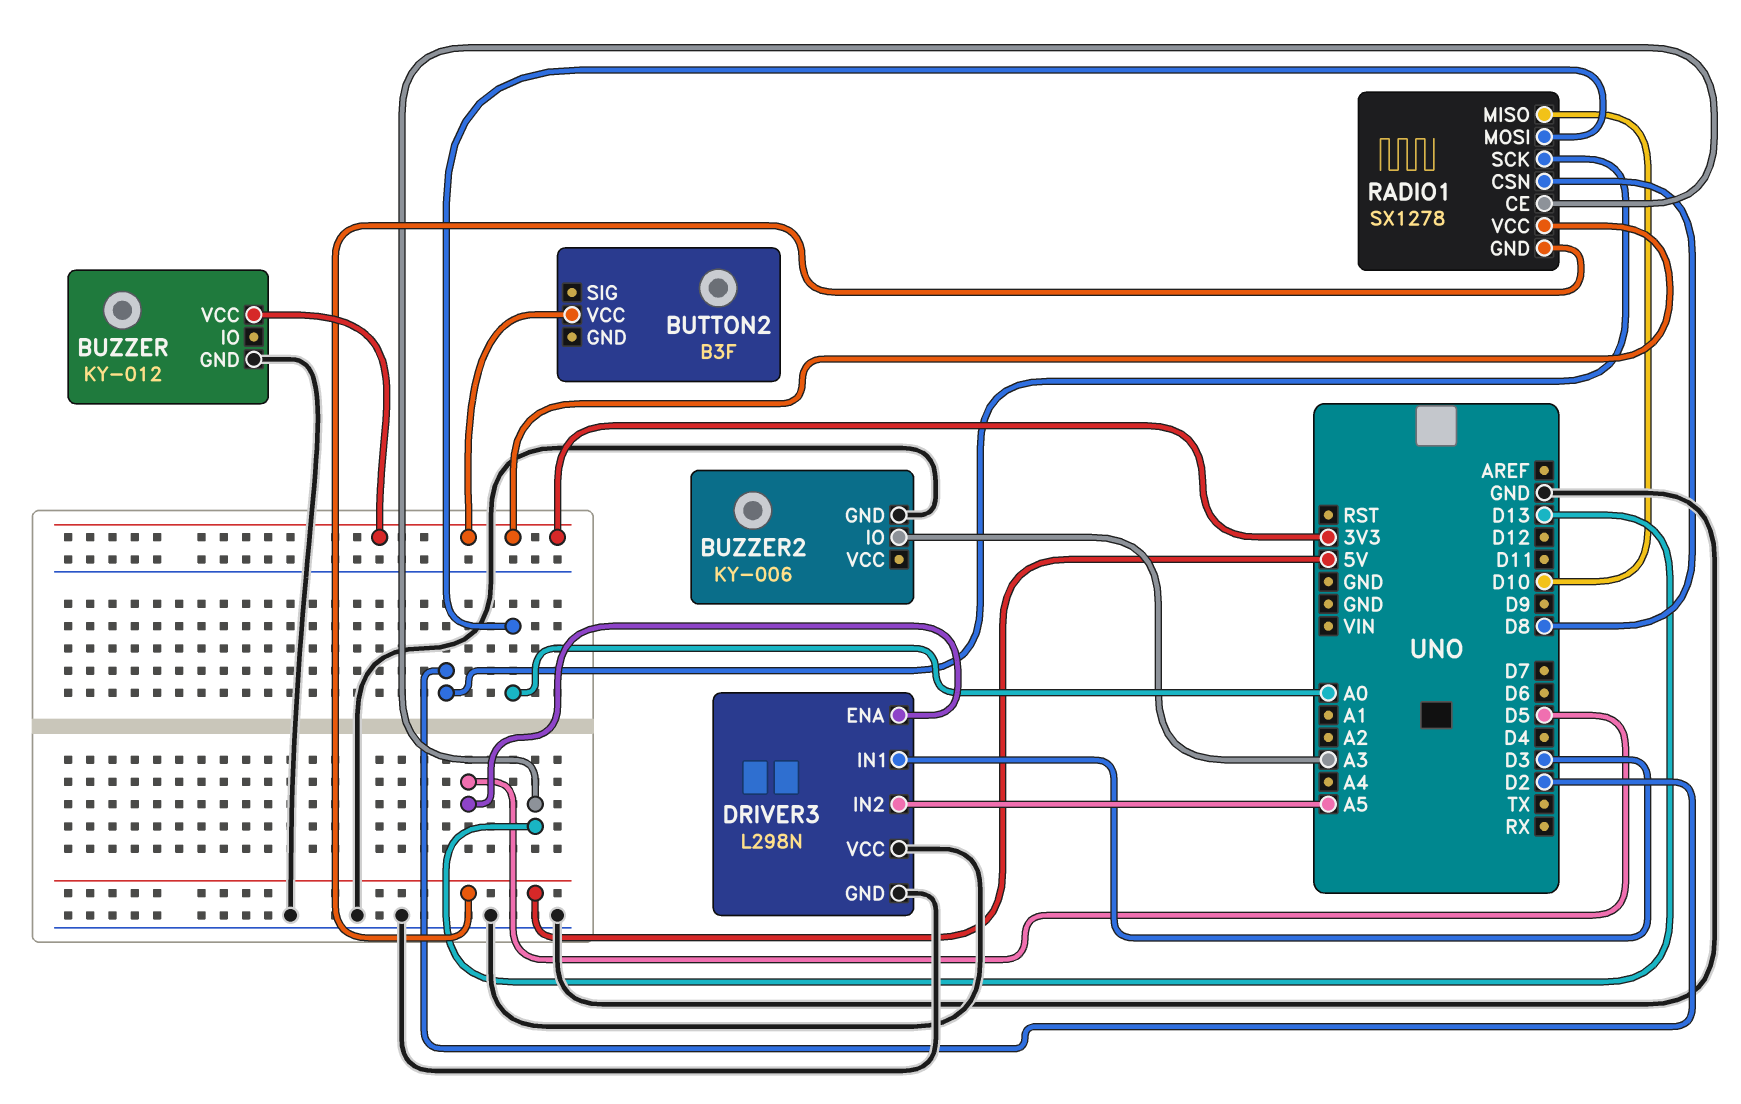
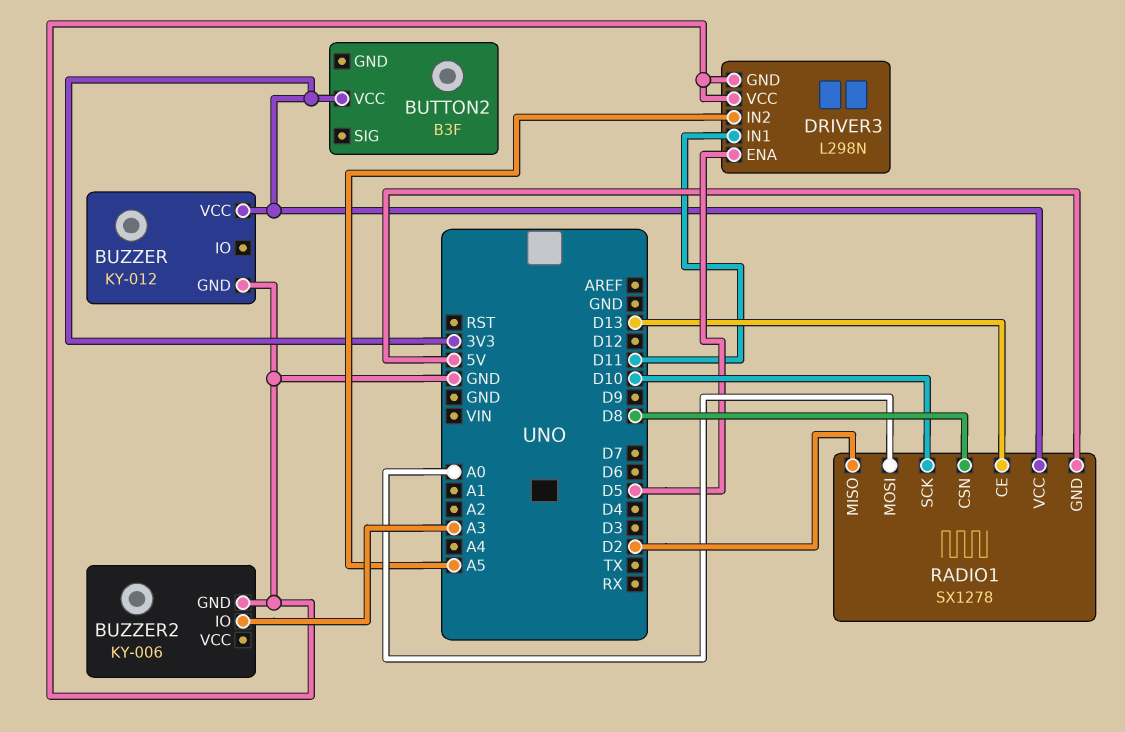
DRIVER3 pin IN1: D3 -> D11
RADIO1 pin MISO: D10 -> D2
RADIO1 pin SCK: D2 -> D10

